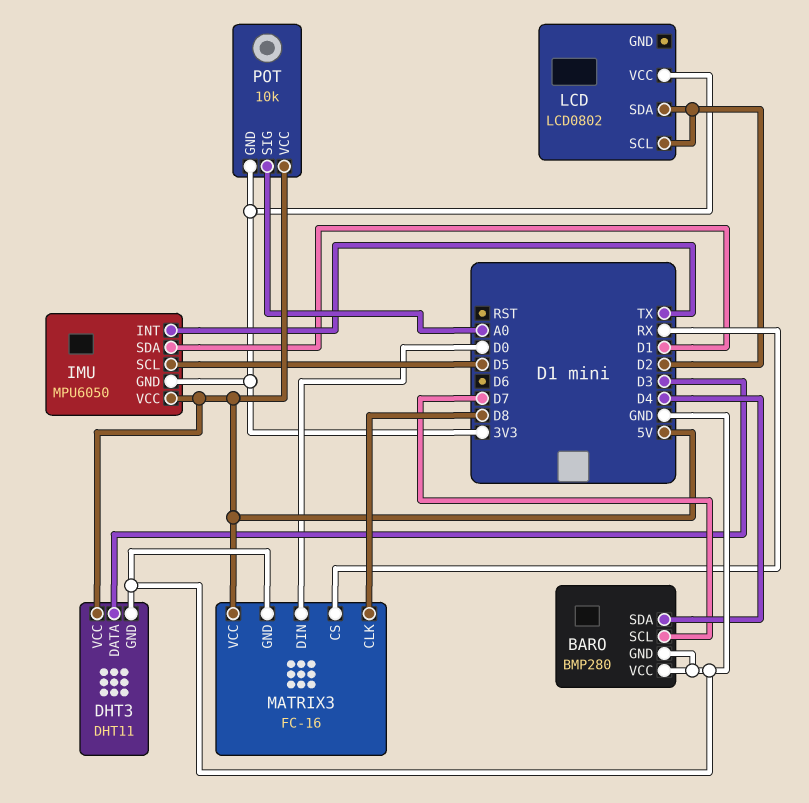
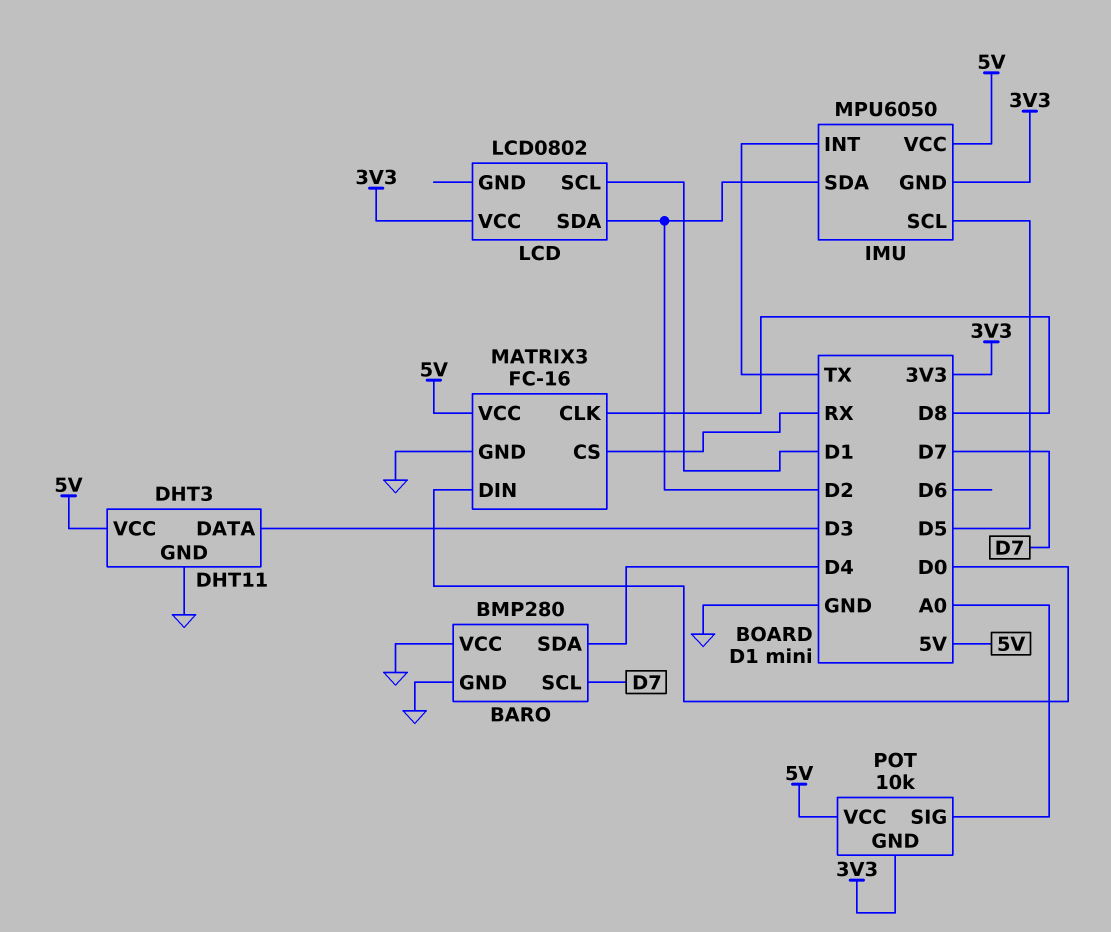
IMU pin SDA: D1 -> D2
LCD pin SCL: D2 -> D1

